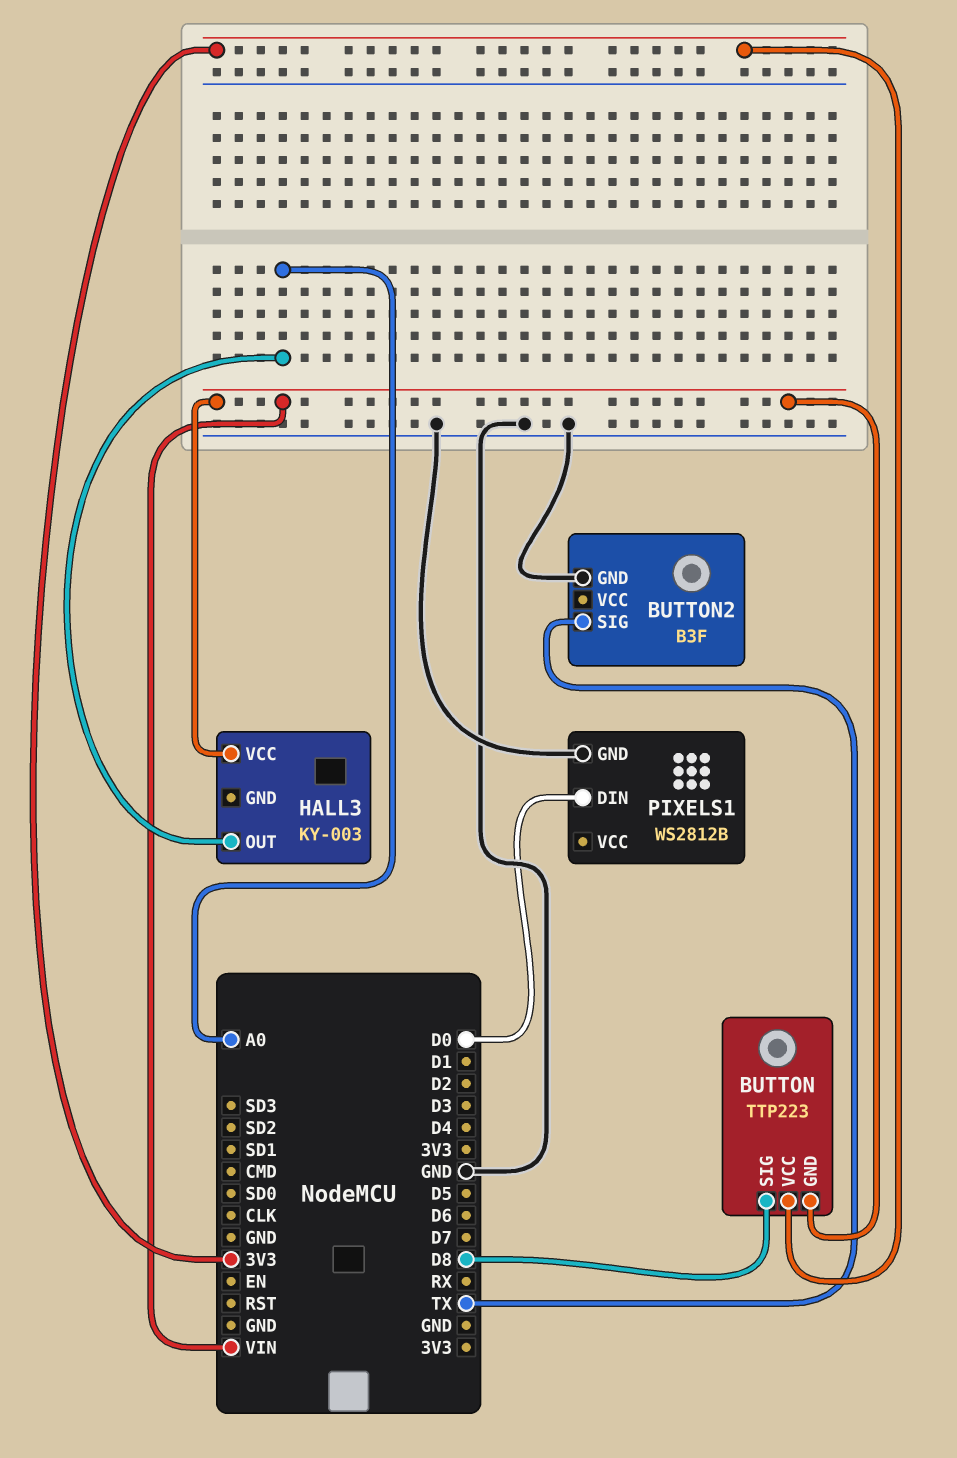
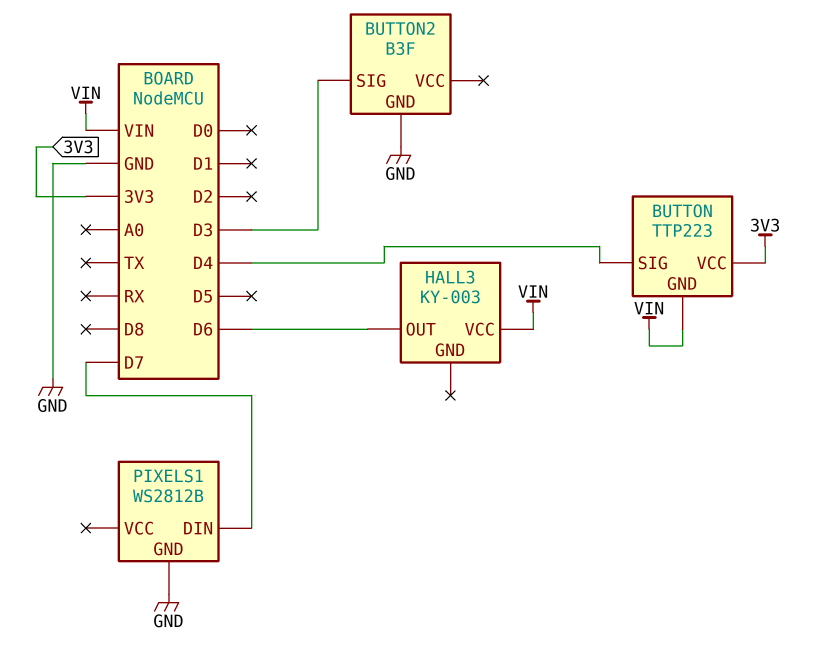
BUTTON pin SIG: D8 -> D4
BUTTON2 pin SIG: TX -> D3
HALL3 pin OUT: A0 -> D6
PIXELS1 pin DIN: D0 -> D7

